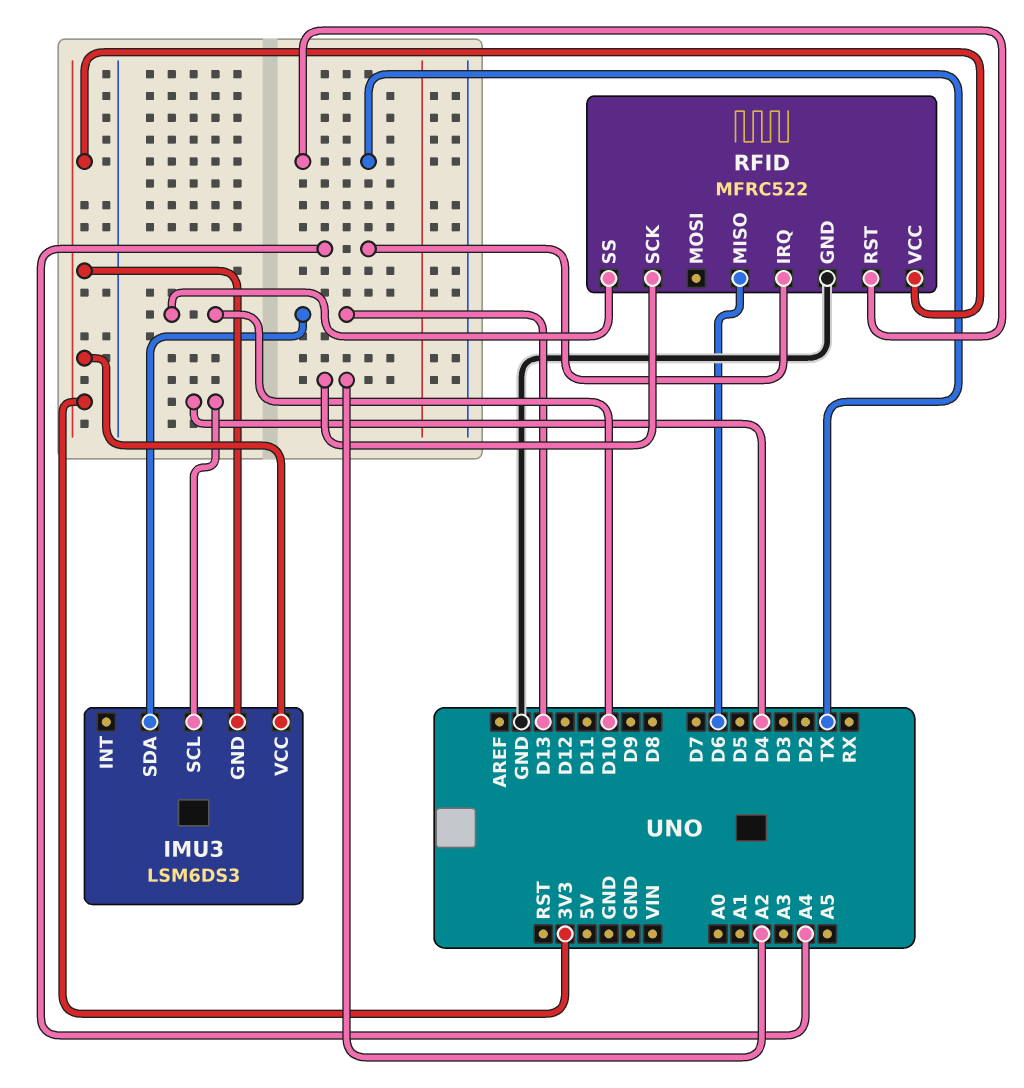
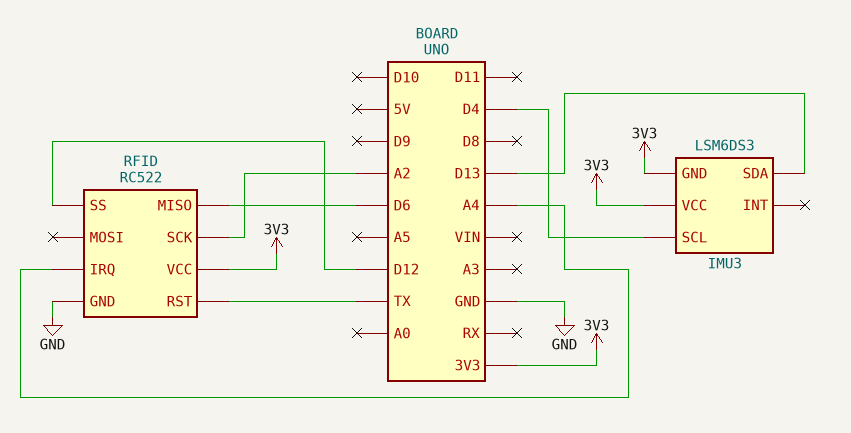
RFID: MFRC522 -> RC522
RFID pin SS: D10 -> D12

